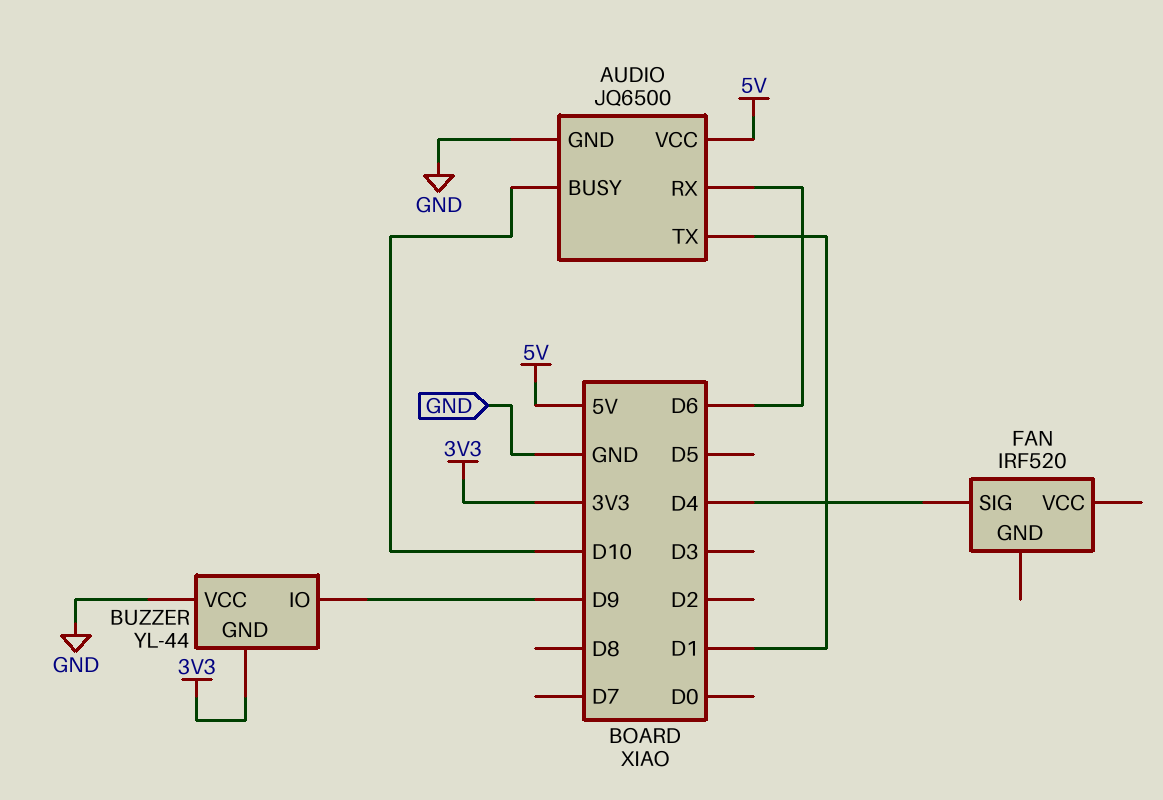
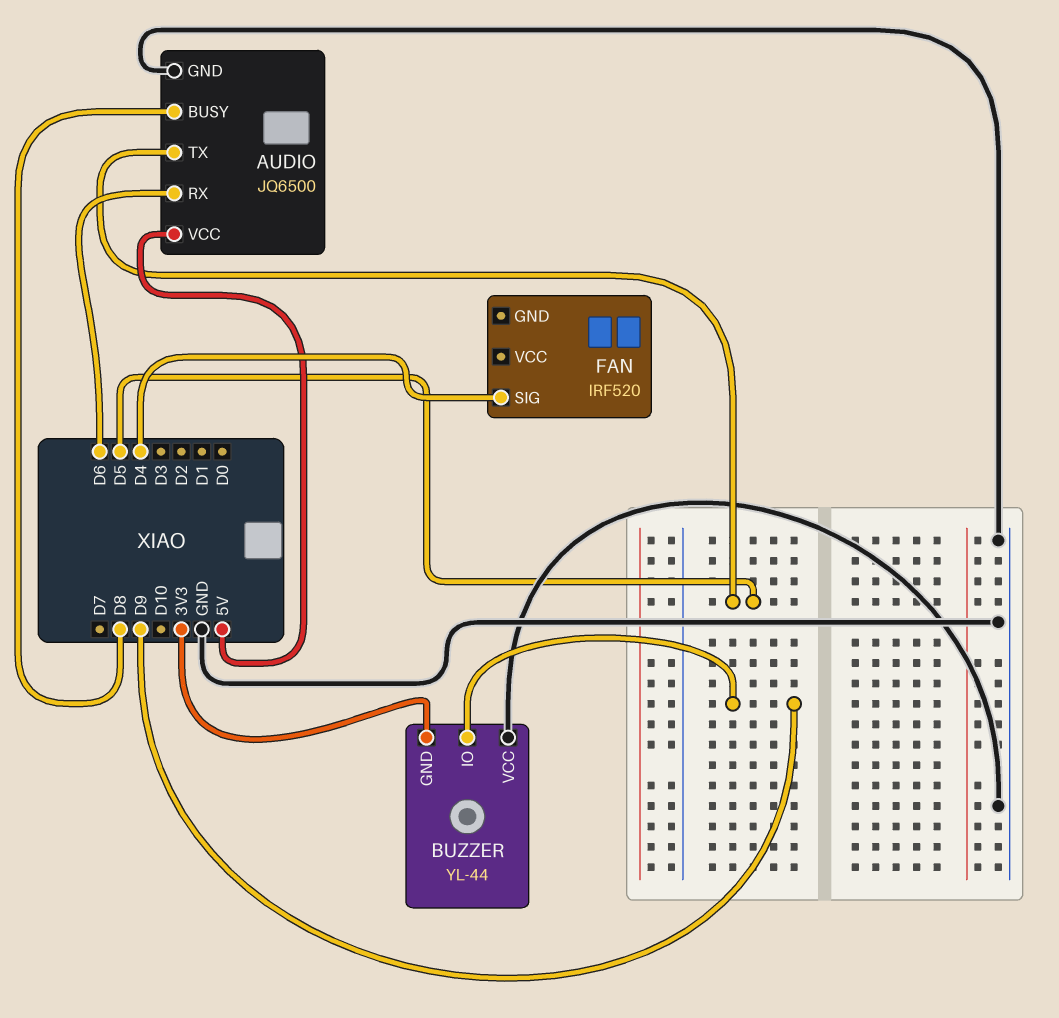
AUDIO pin BUSY: D10 -> D8
AUDIO pin TX: D1 -> D5

